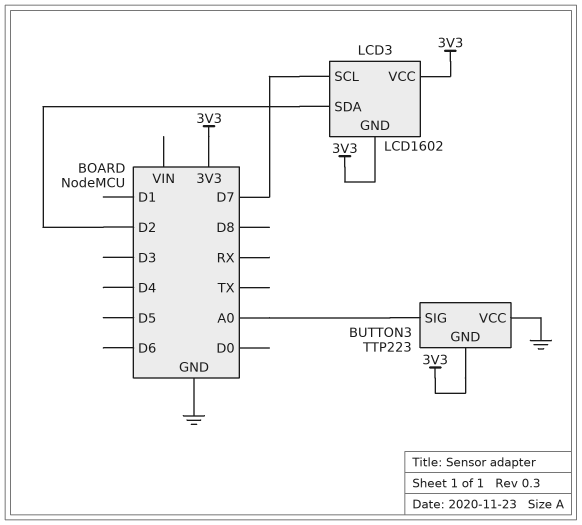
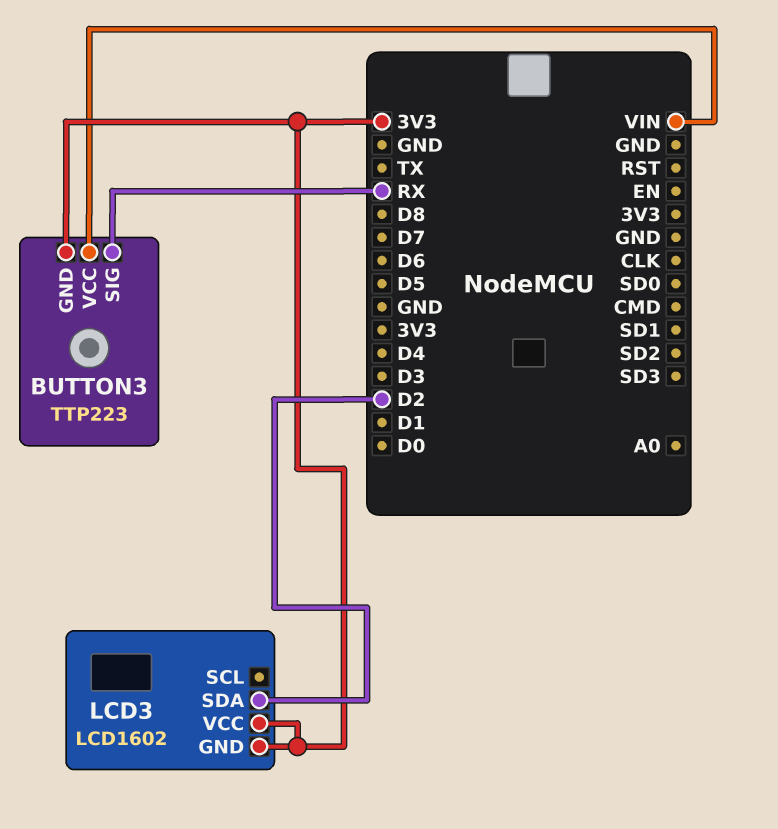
BUTTON3 pin SIG: A0 -> RX
BUTTON3 pin VCC: GND -> VIN
LCD3 pin SCL: D7 -> none

